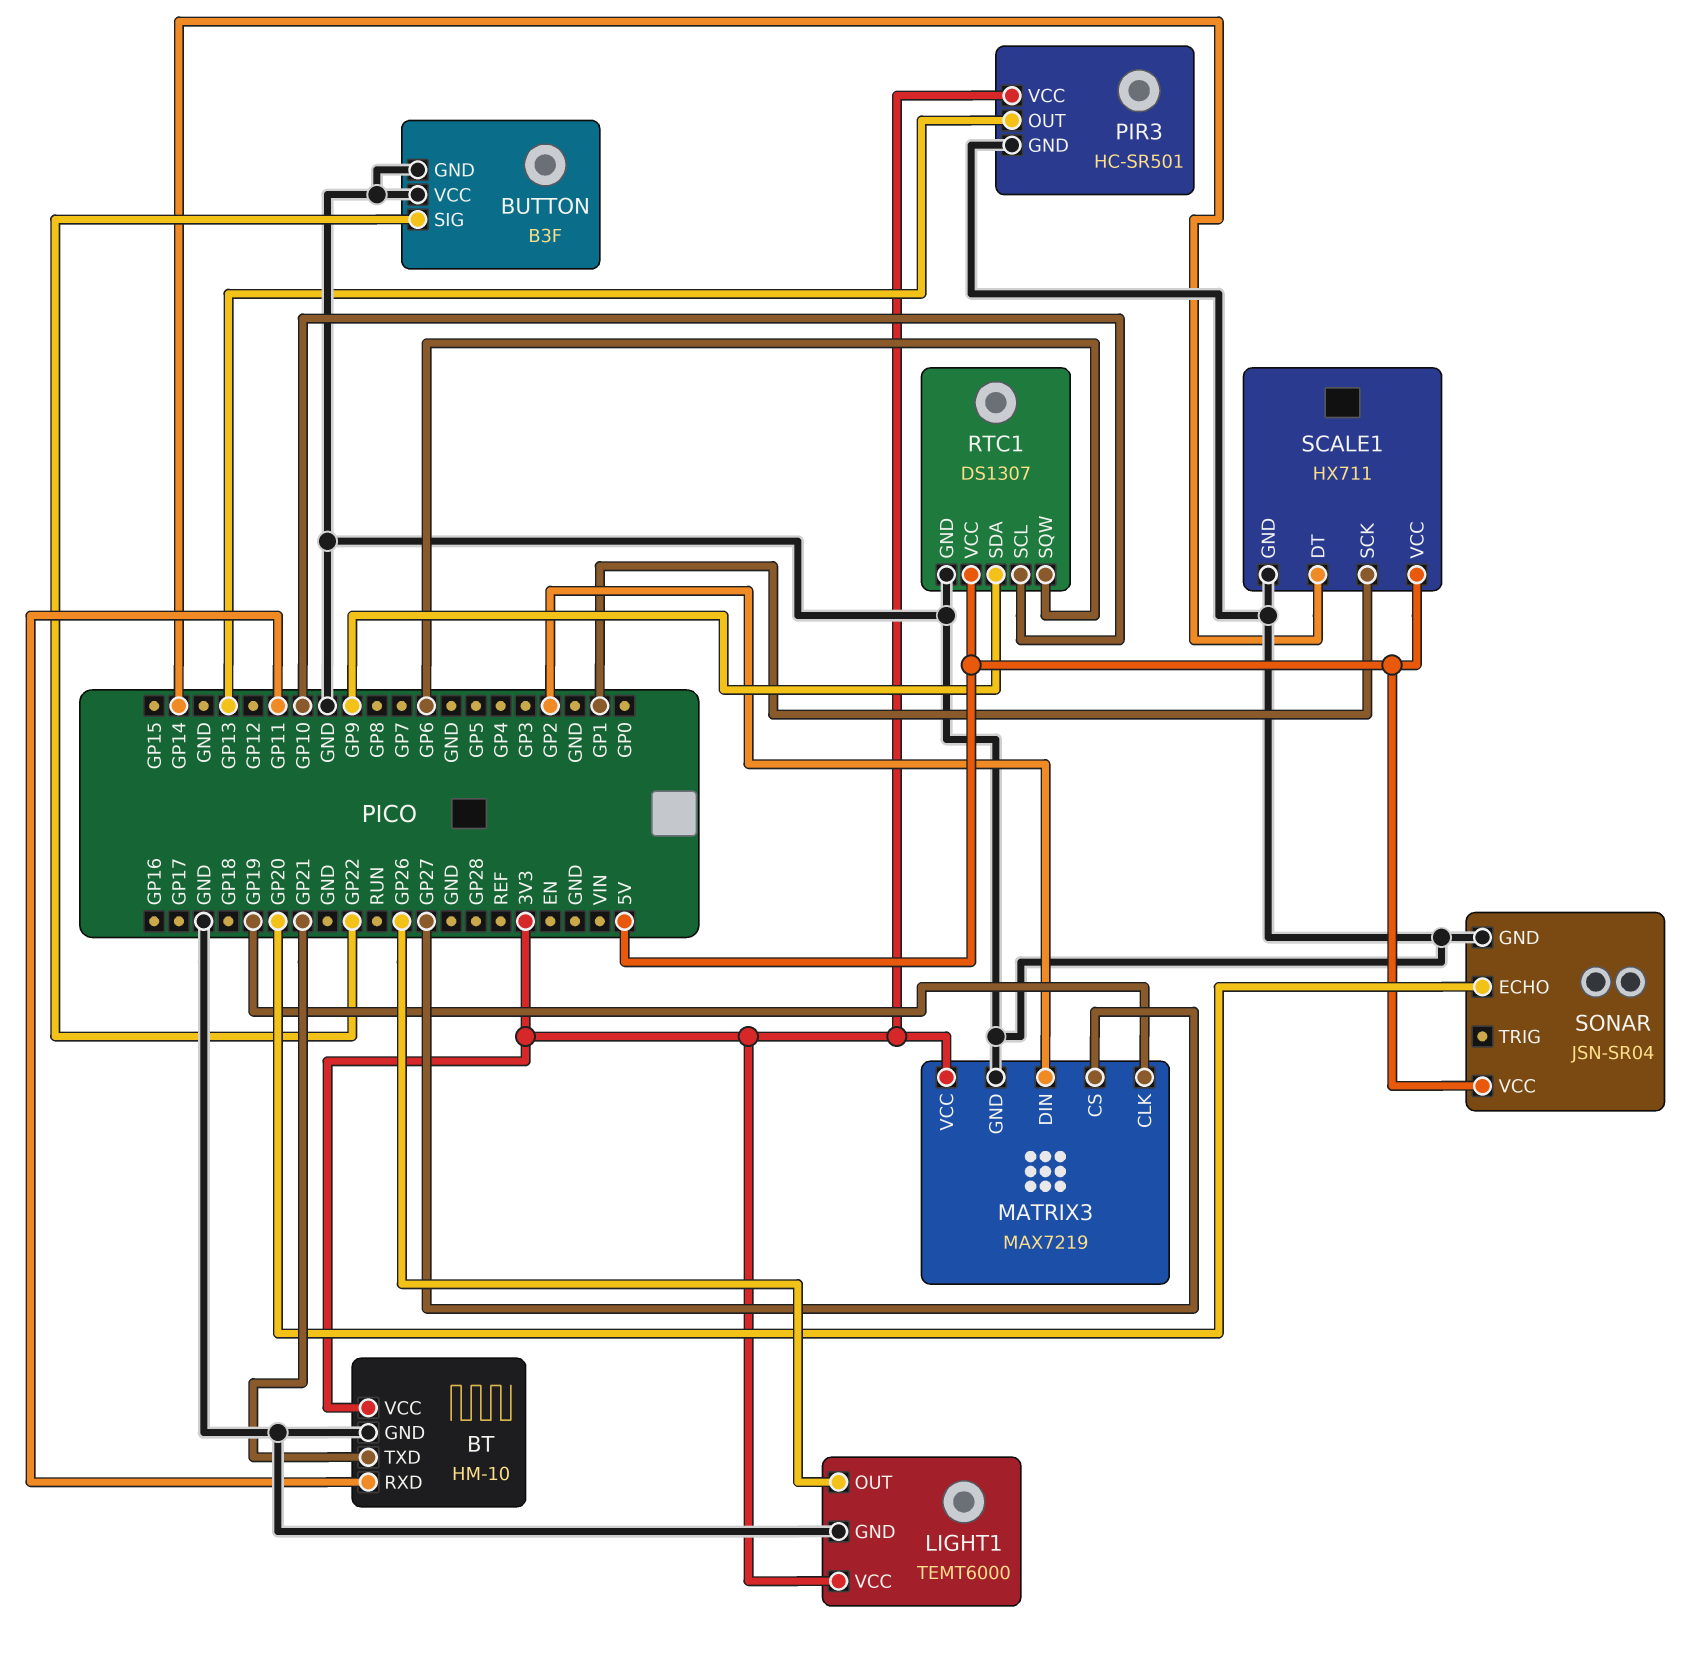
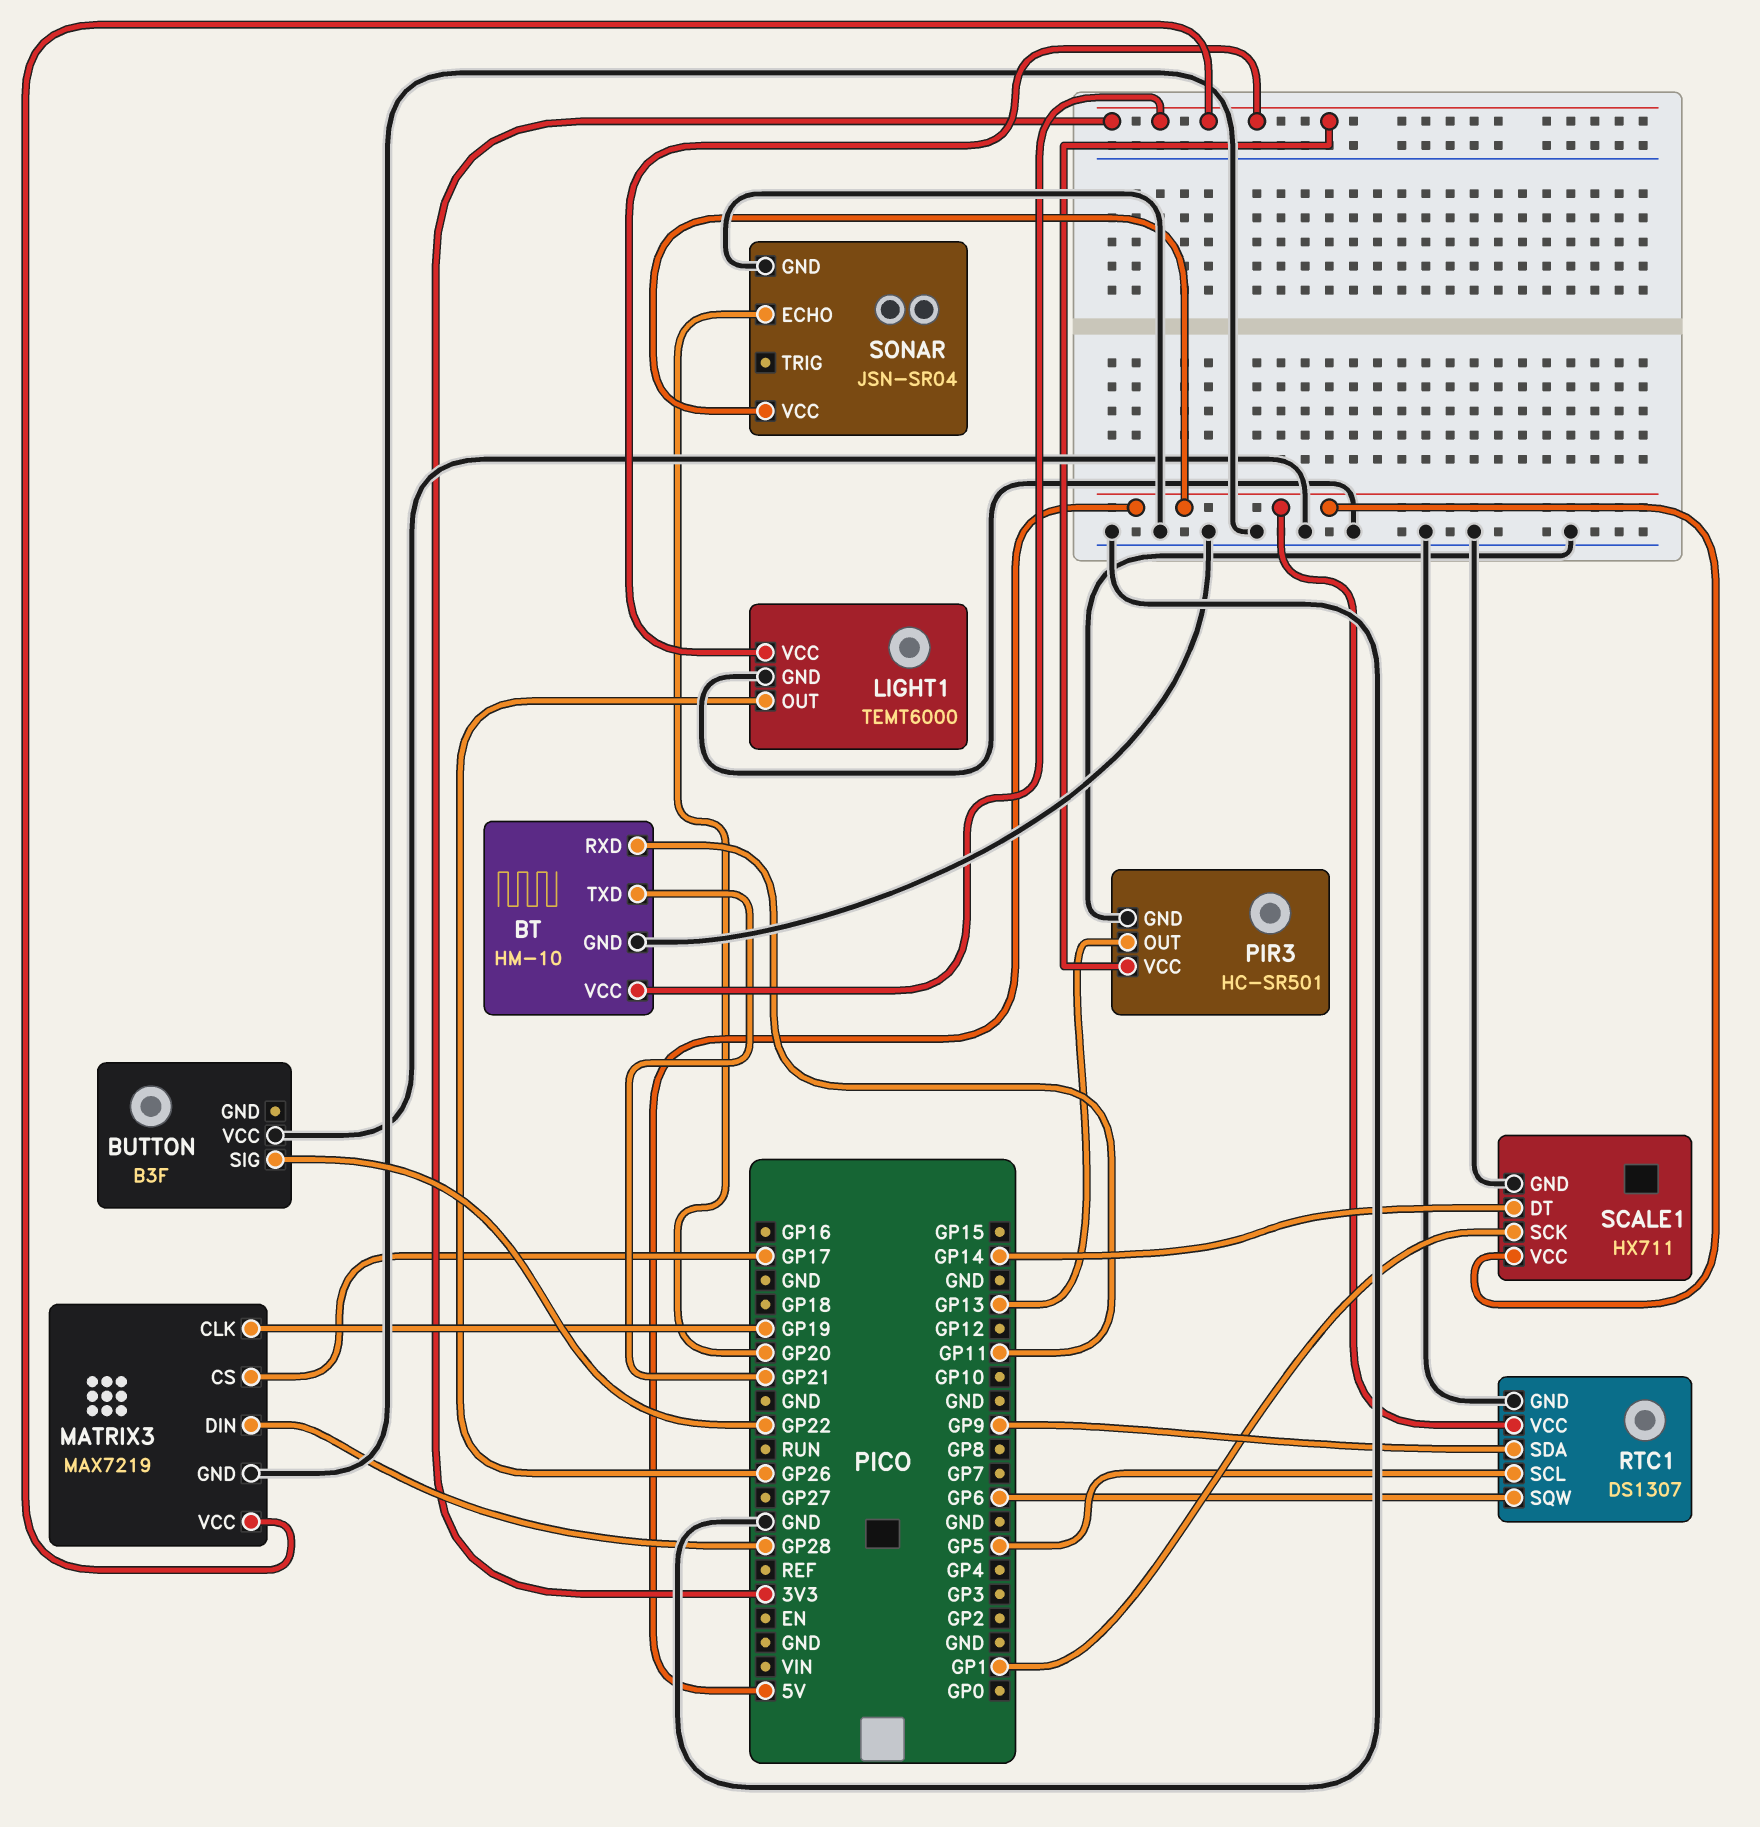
BUTTON pin GND: GND -> none
MATRIX3 pin CS: GP27 -> GP17
MATRIX3 pin DIN: GP2 -> GP28
RTC1 pin SCL: GP10 -> GP5

